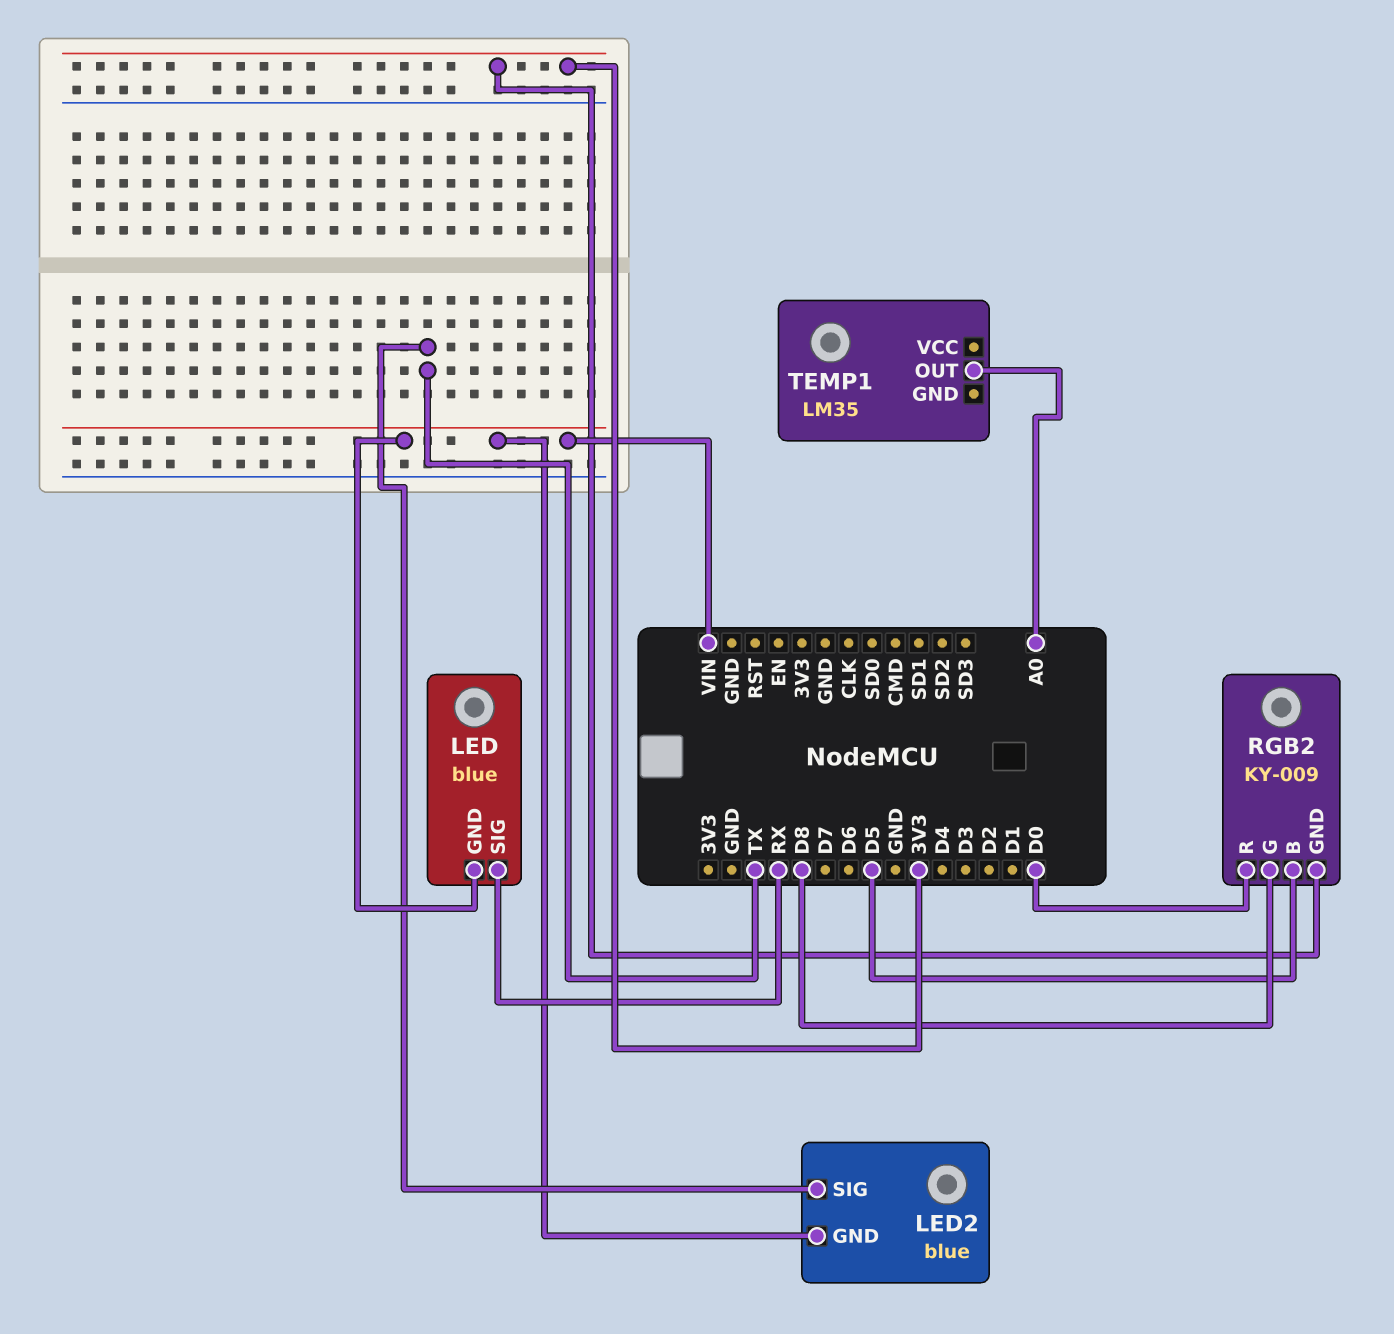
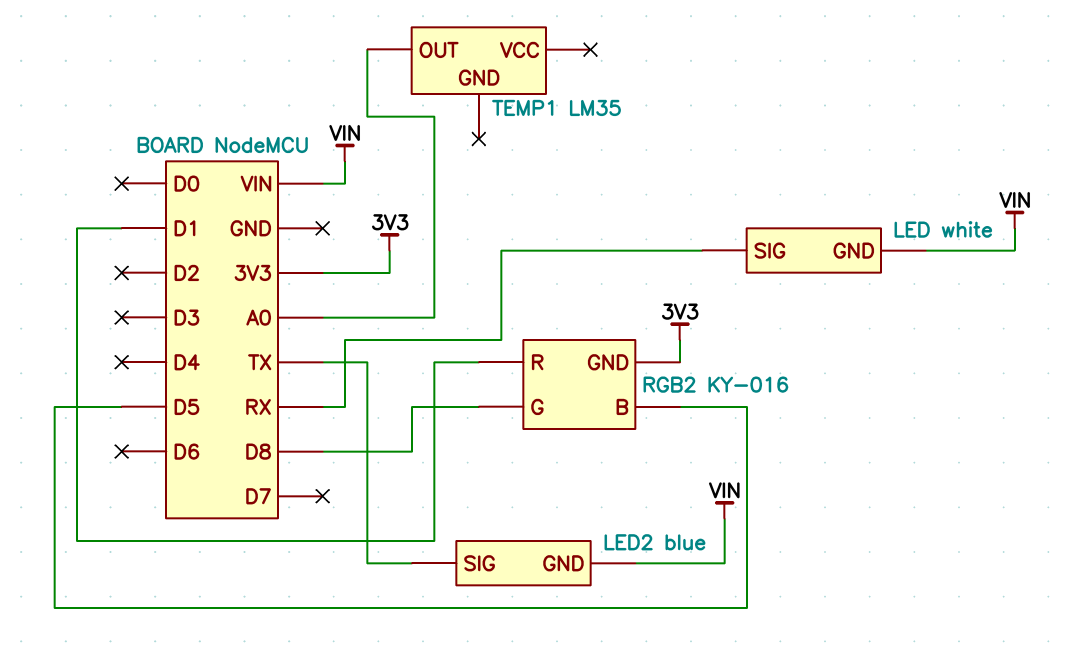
LED: blue -> white
RGB2: KY-009 -> KY-016
RGB2 pin R: D0 -> D1

